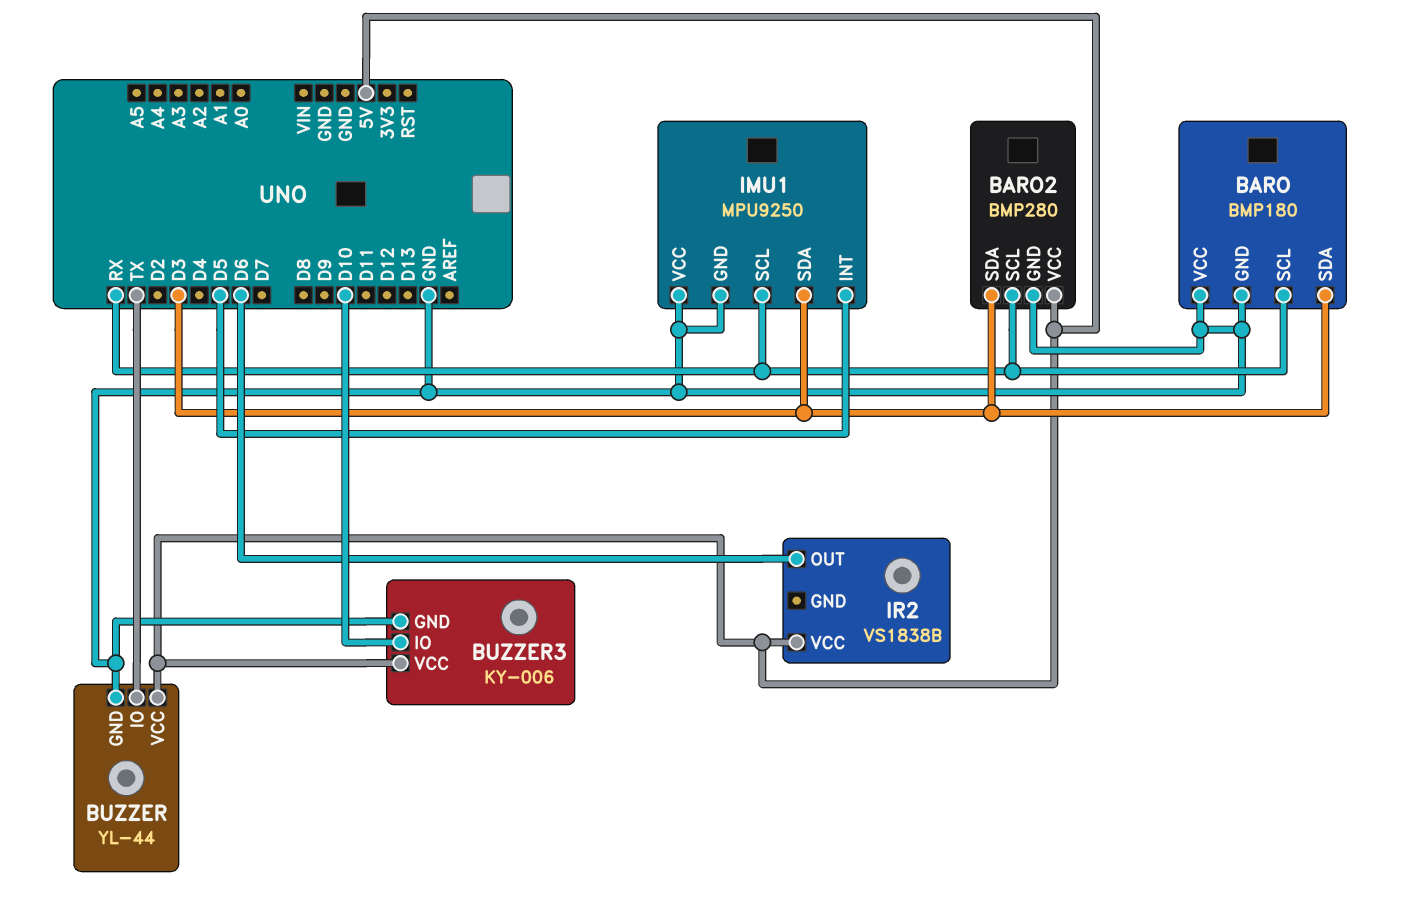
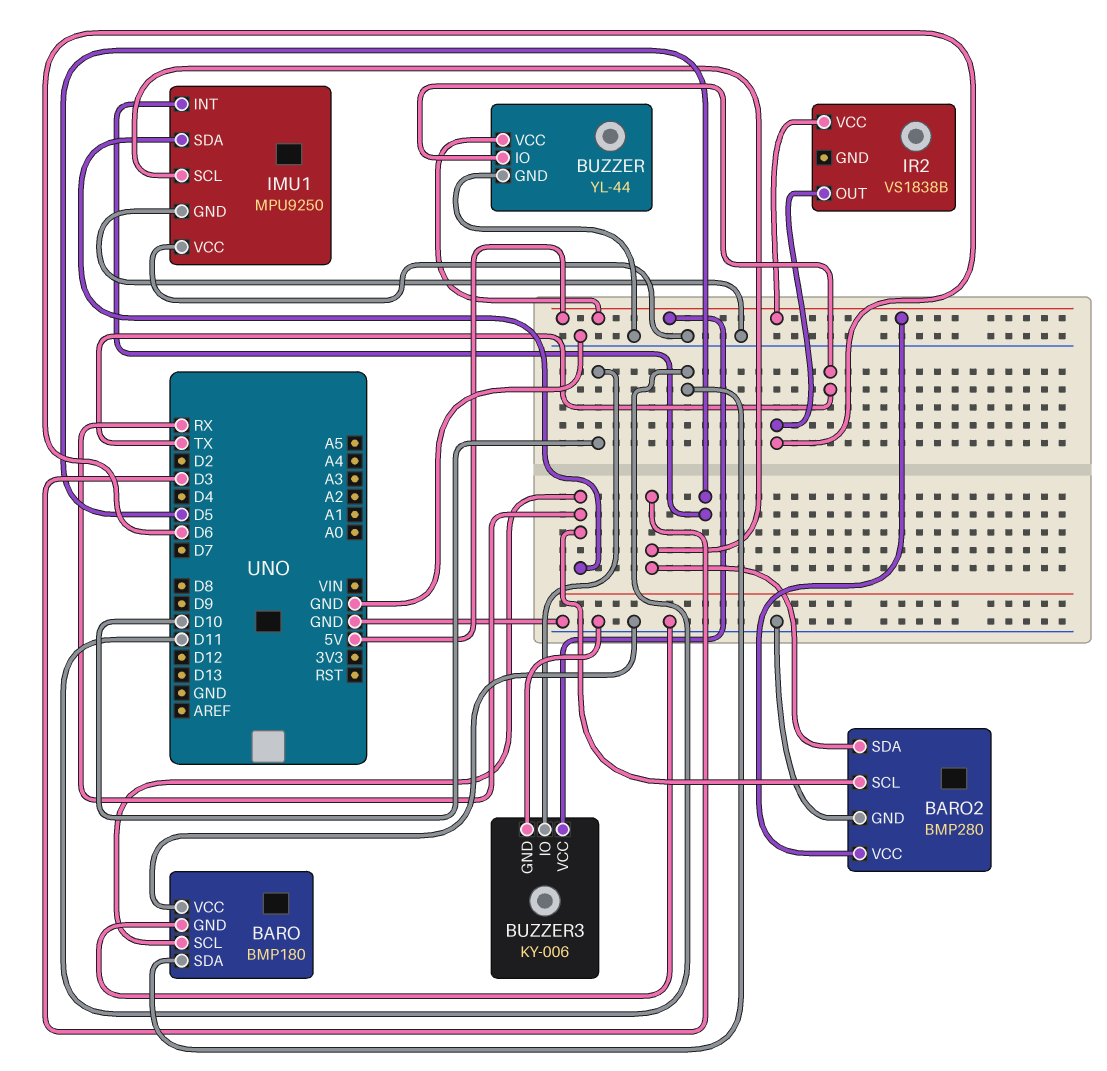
BARO pin SDA: D3 -> D11
IMU1 pin SCL: RX -> D3
IMU1 pin SDA: D3 -> RX

